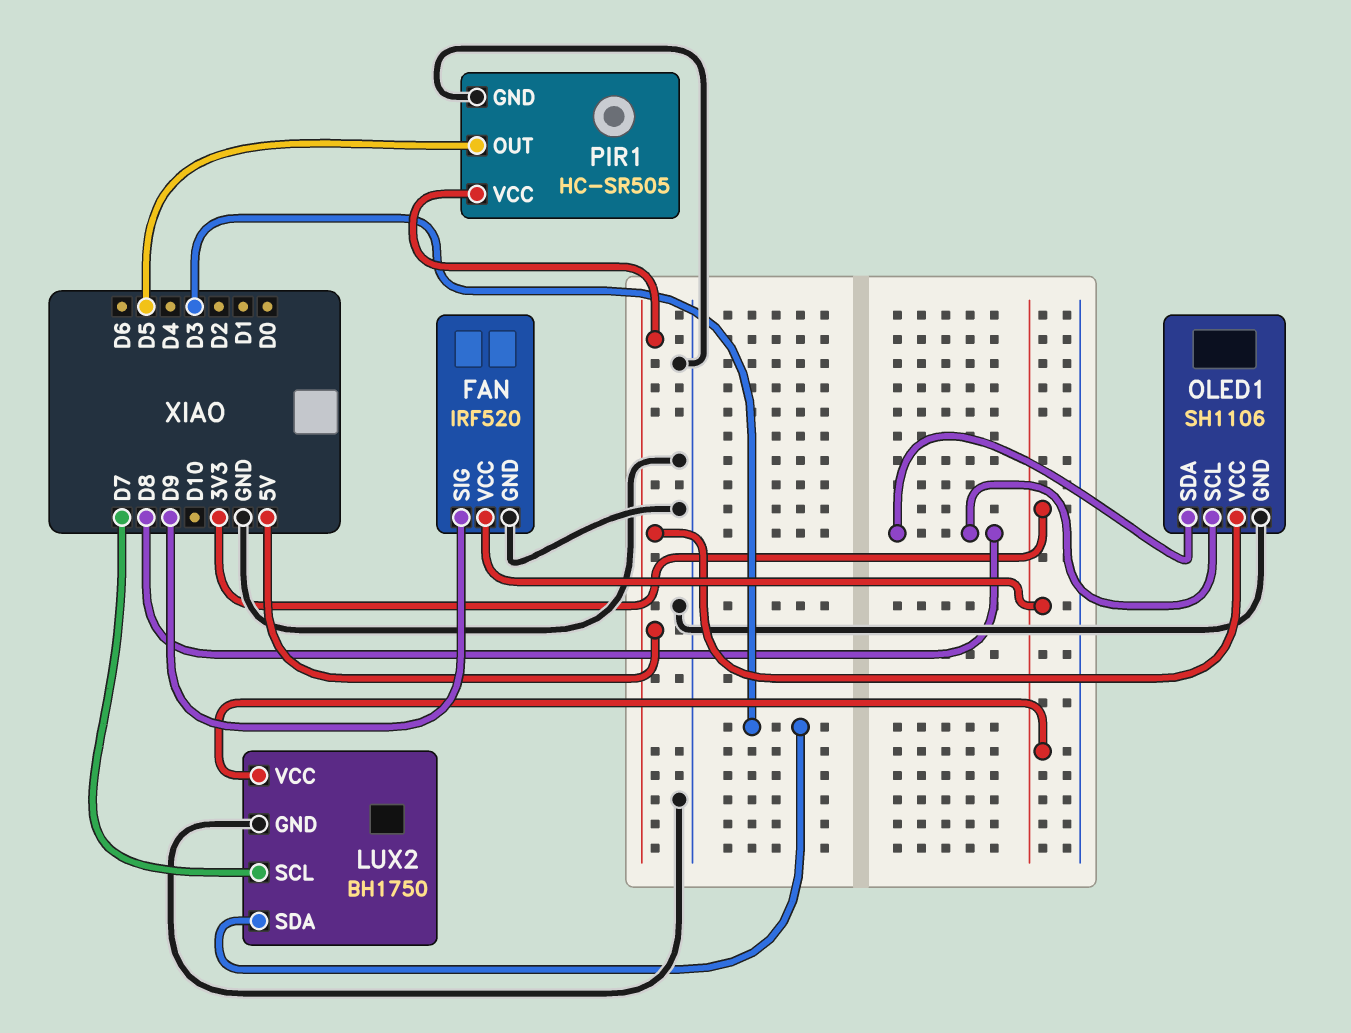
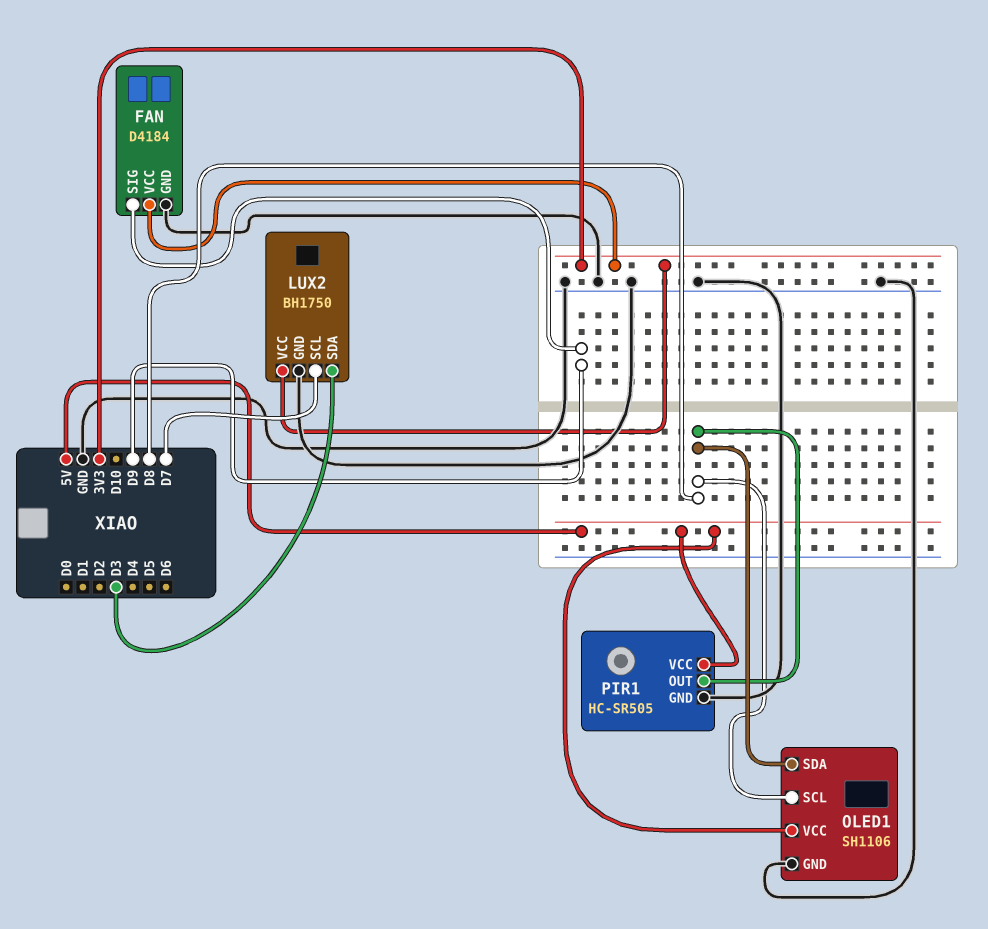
FAN: IRF520 -> D4184
PIR1 pin OUT: D5 -> D8

